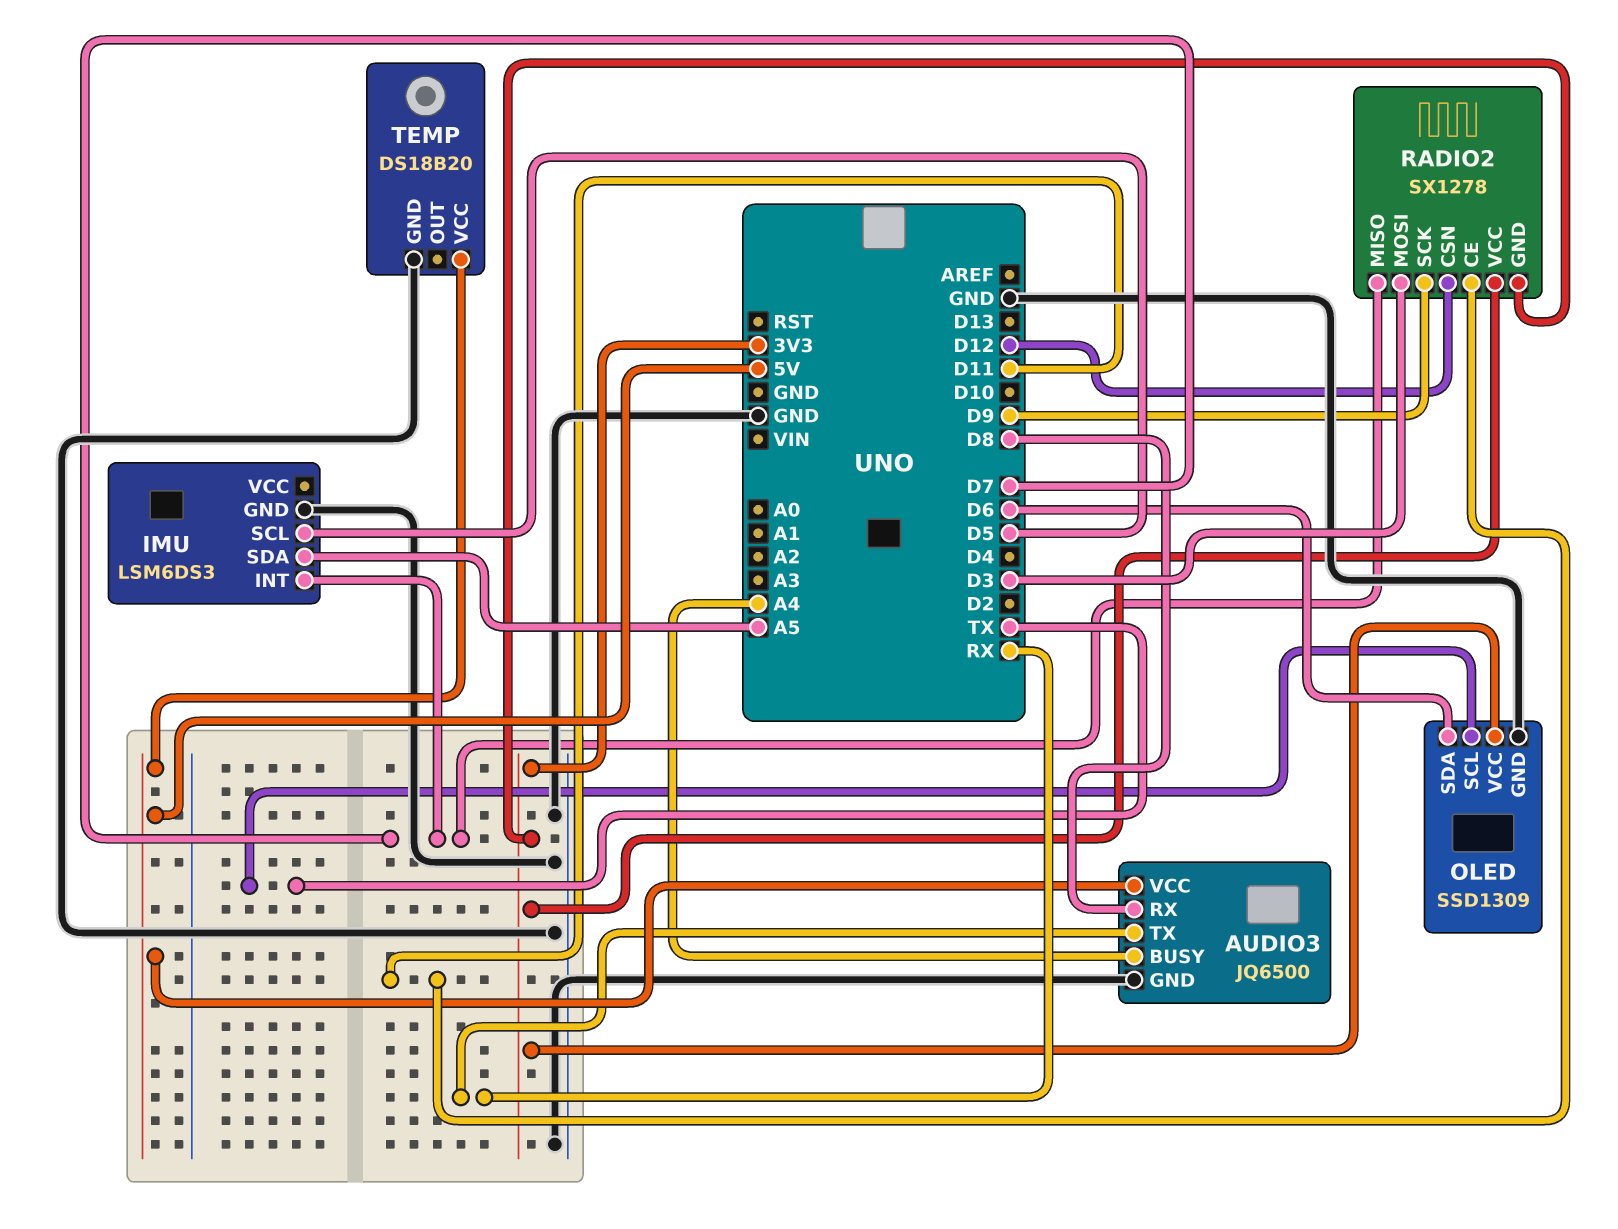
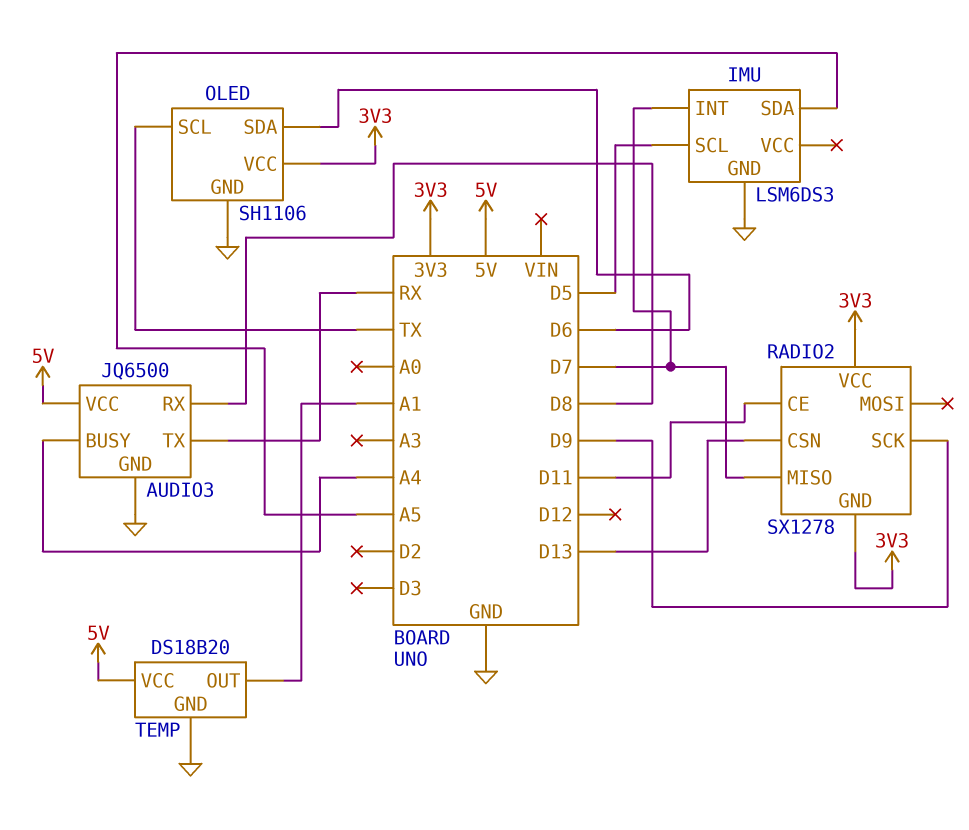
OLED: SSD1309 -> SH1106
RADIO2 pin CSN: D12 -> D13
RADIO2 pin MOSI: D3 -> none
TEMP pin OUT: none -> A1

